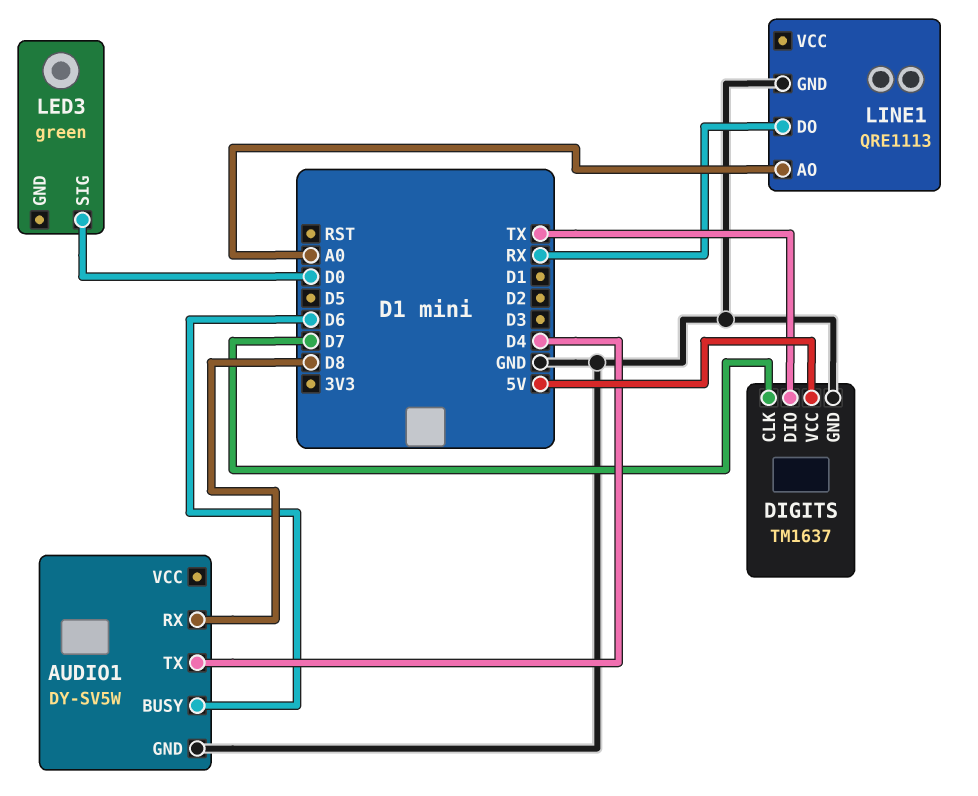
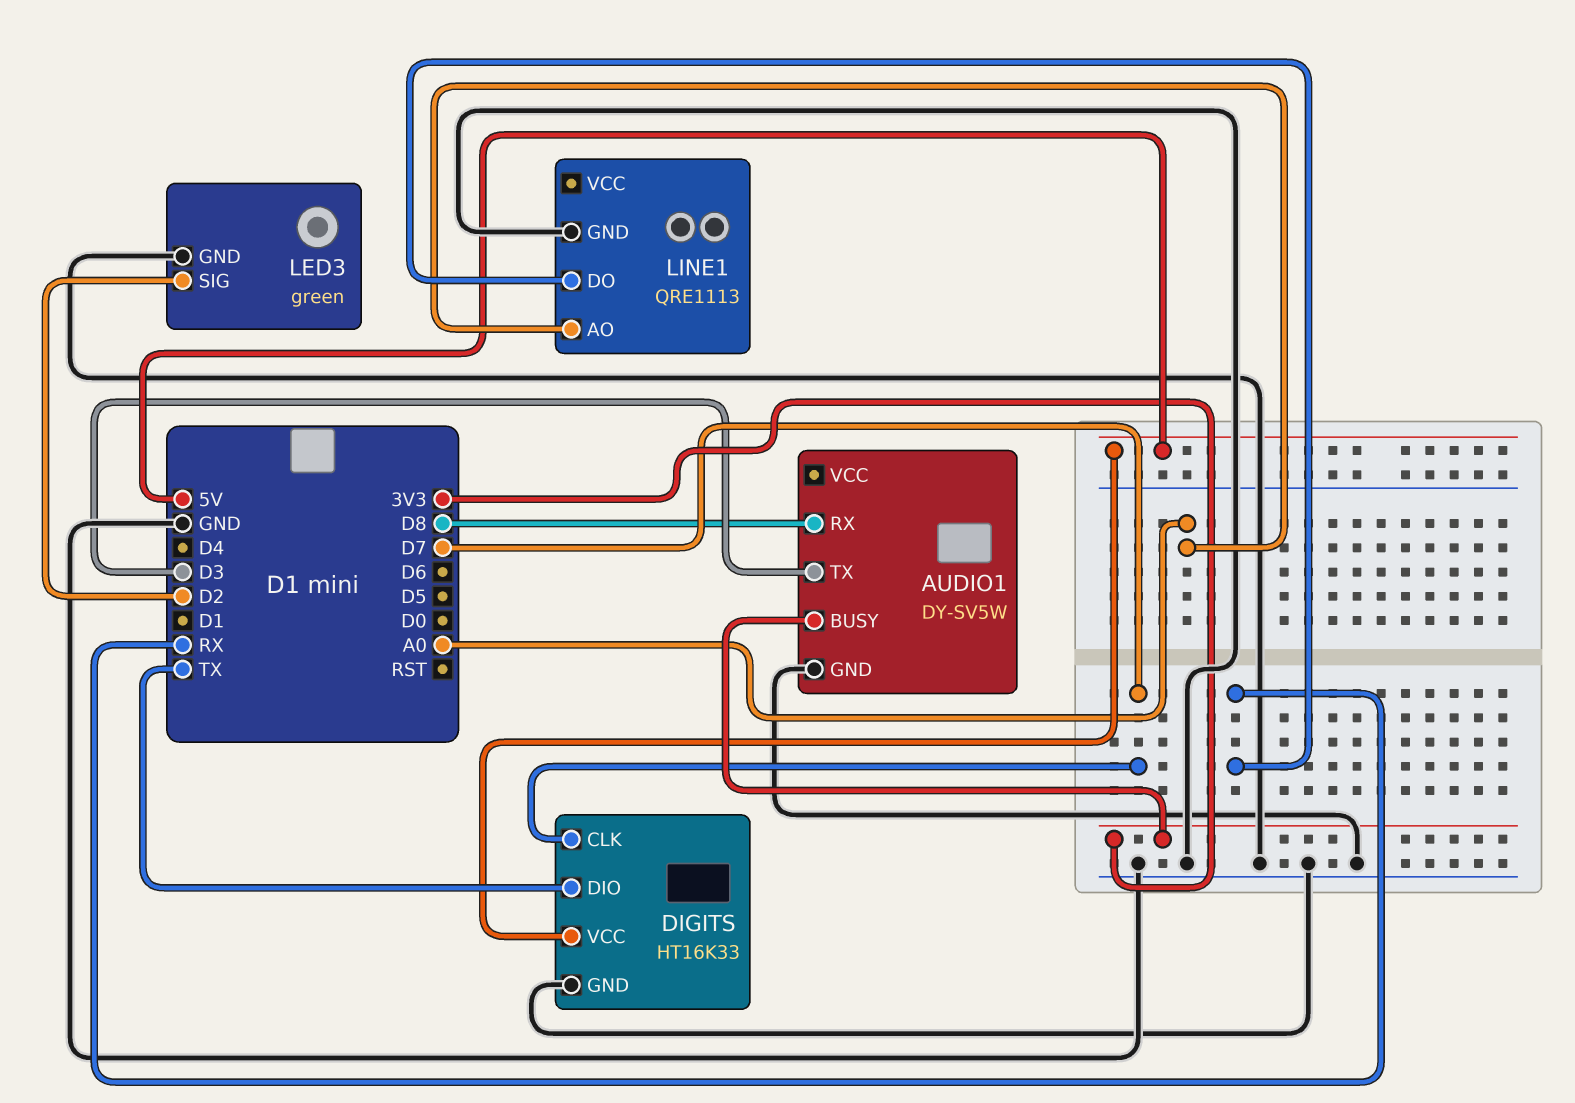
AUDIO1 pin BUSY: D6 -> 3V3
AUDIO1 pin TX: D4 -> D3
DIGITS: TM1637 -> HT16K33
LED3 pin GND: none -> GND
LED3 pin SIG: D0 -> D2

